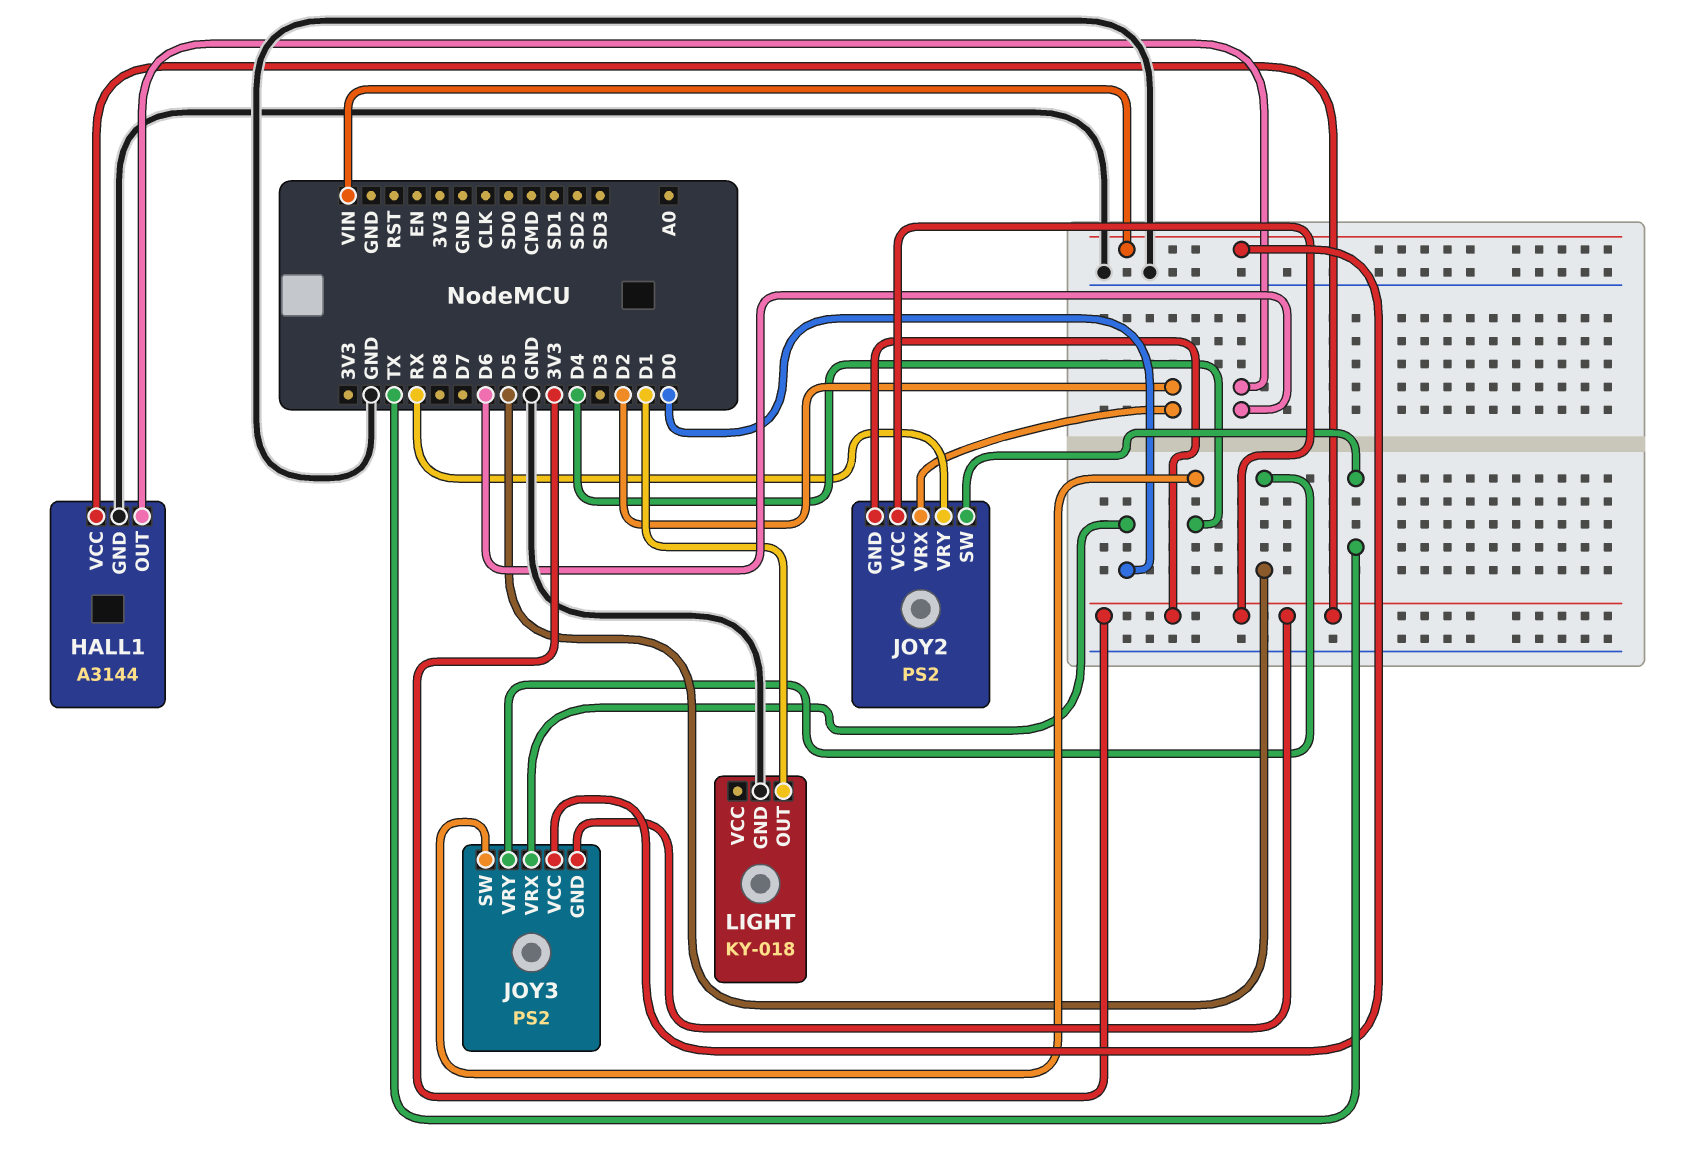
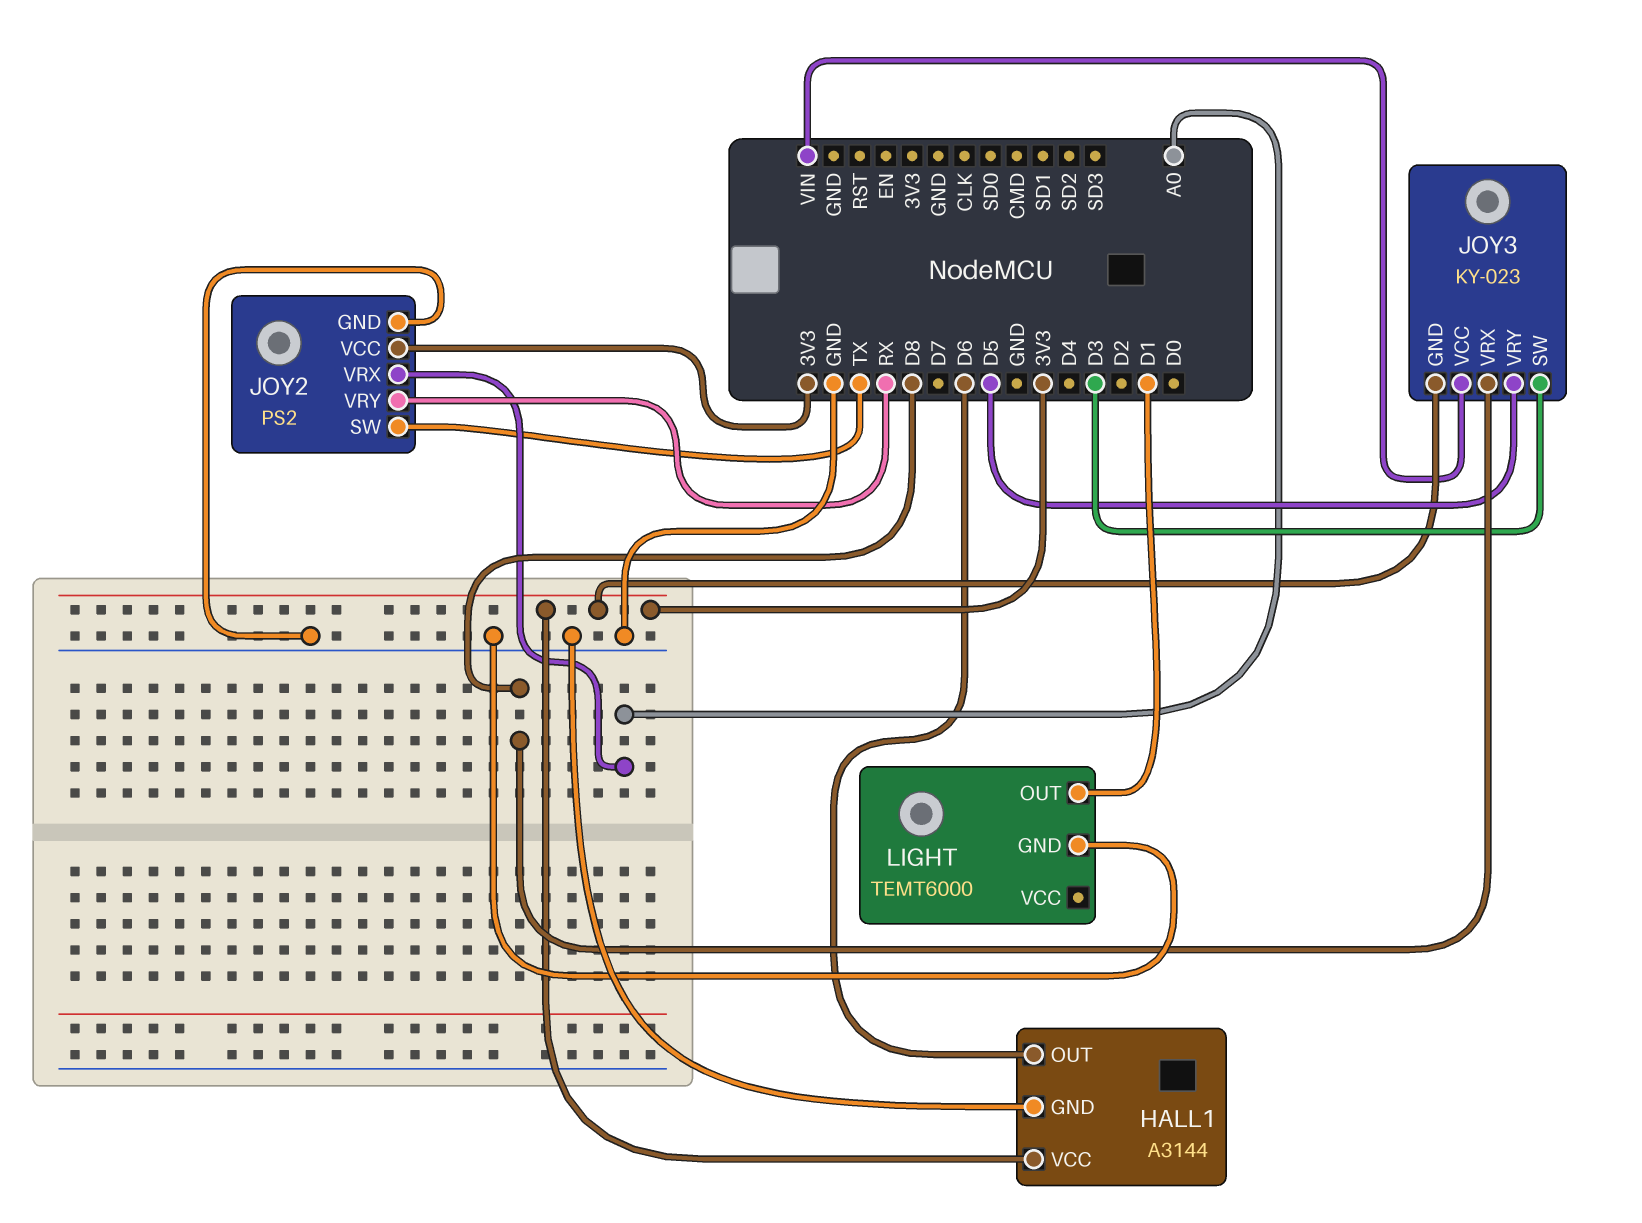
JOY2 pin GND: 3V3 -> GND
JOY2 pin VRX: D2 -> A0
JOY3: PS2 -> KY-023
JOY3 pin SW: D4 -> D3
JOY3 pin VRX: D0 -> D8
LIGHT: KY-018 -> TEMT6000

